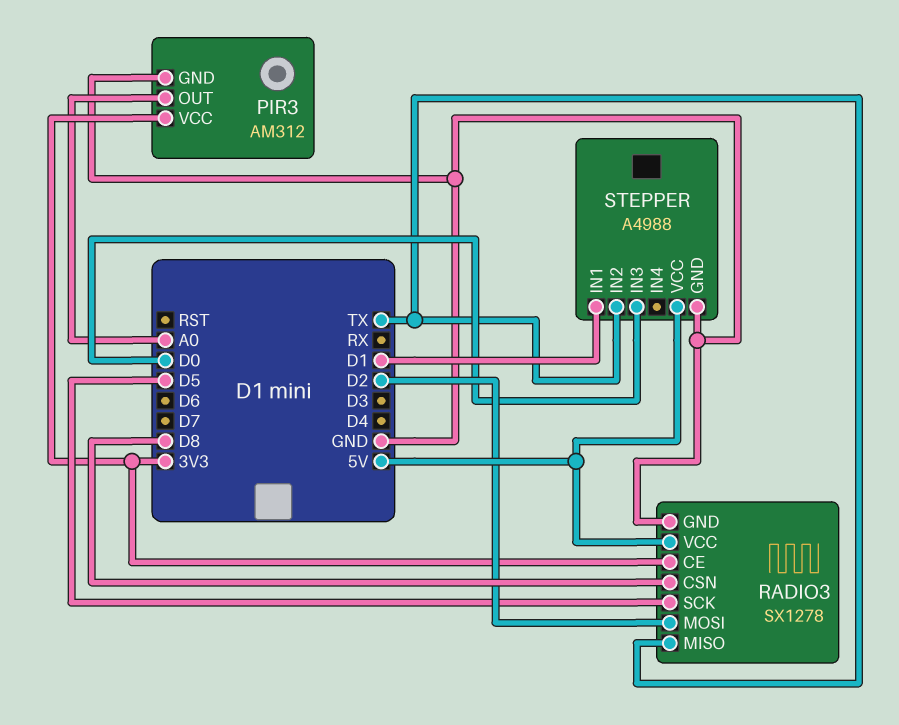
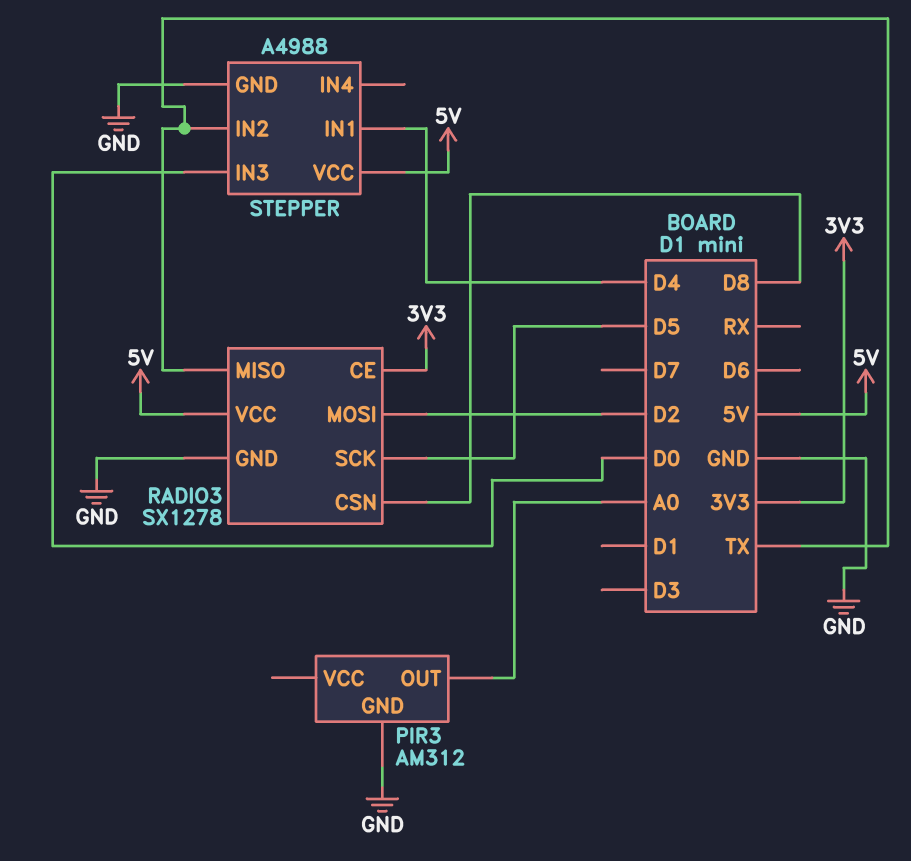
PIR3 pin VCC: 3V3 -> none
STEPPER pin IN1: D1 -> D4

